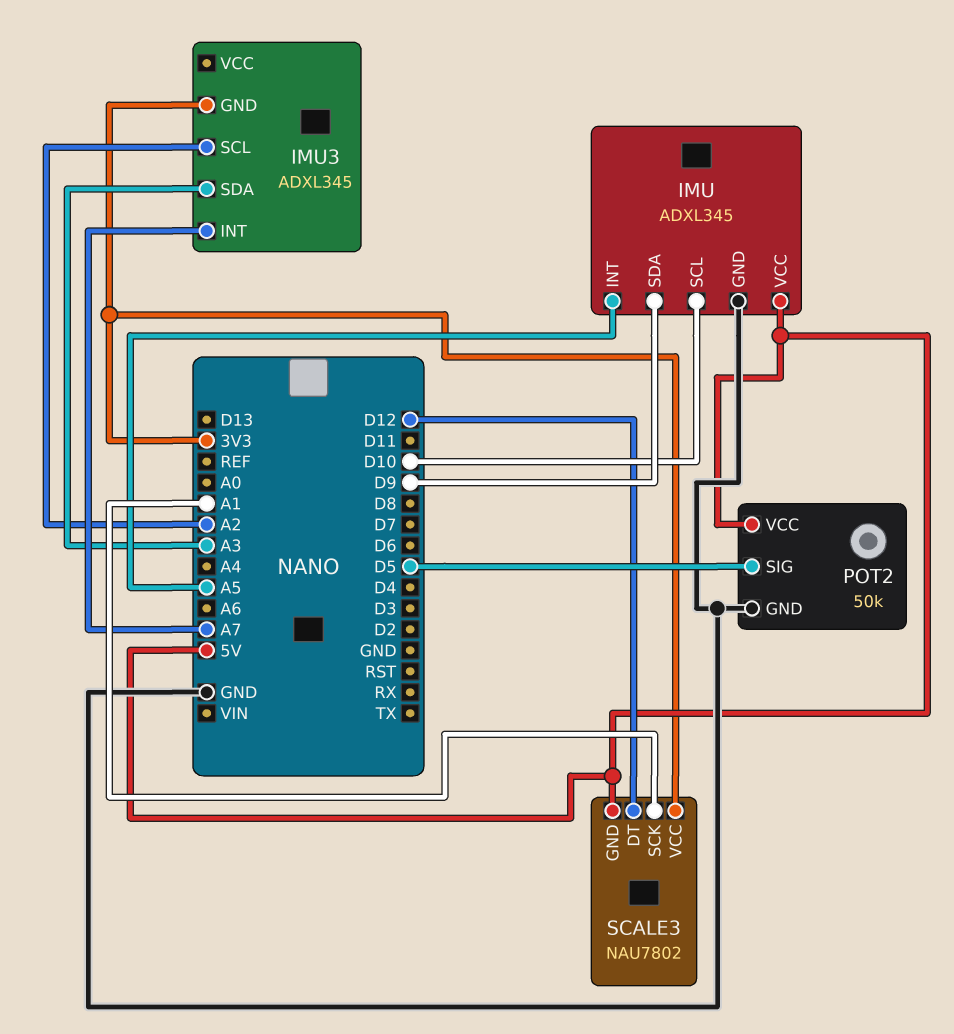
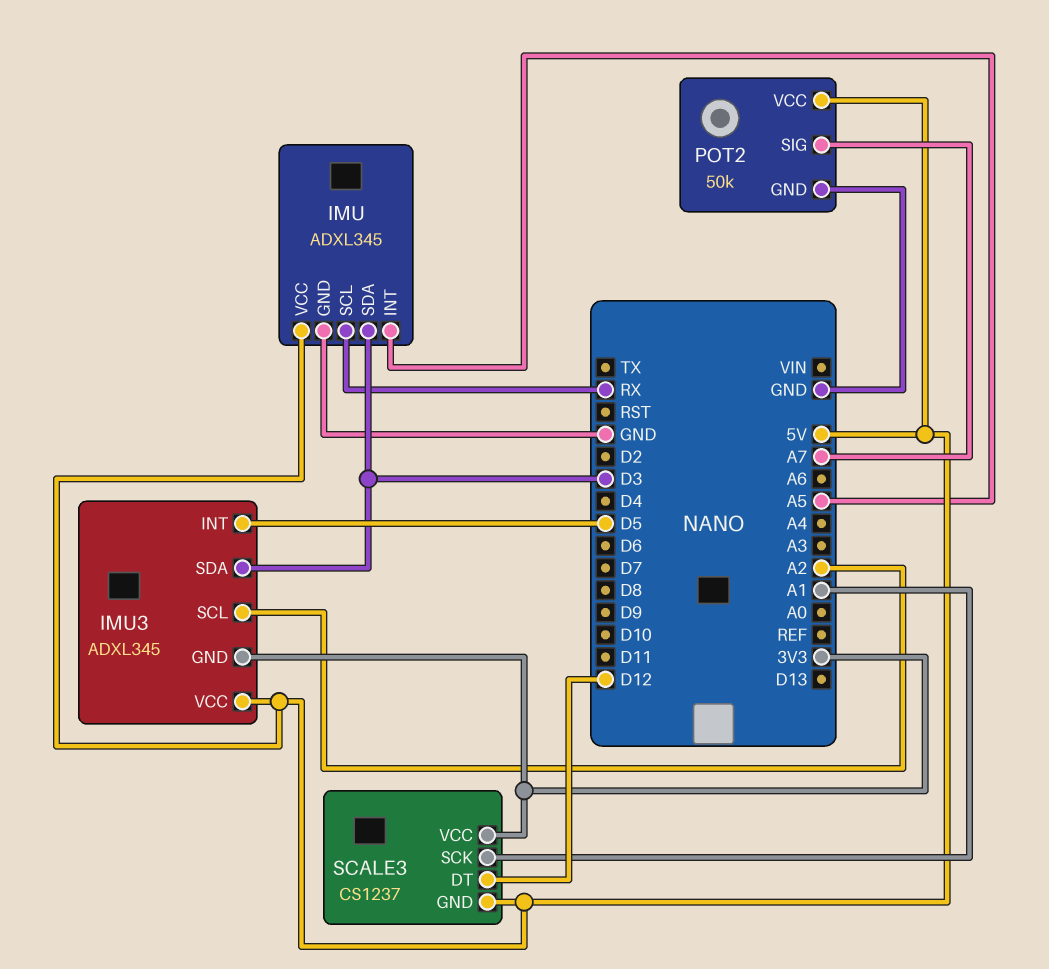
IMU pin SCL: D10 -> RX
IMU pin SDA: D9 -> D3
IMU3 pin INT: A7 -> D5
IMU3 pin SDA: A3 -> D3
IMU3 pin VCC: none -> 5V
POT2 pin SIG: D5 -> A7
SCALE3: NAU7802 -> CS1237

